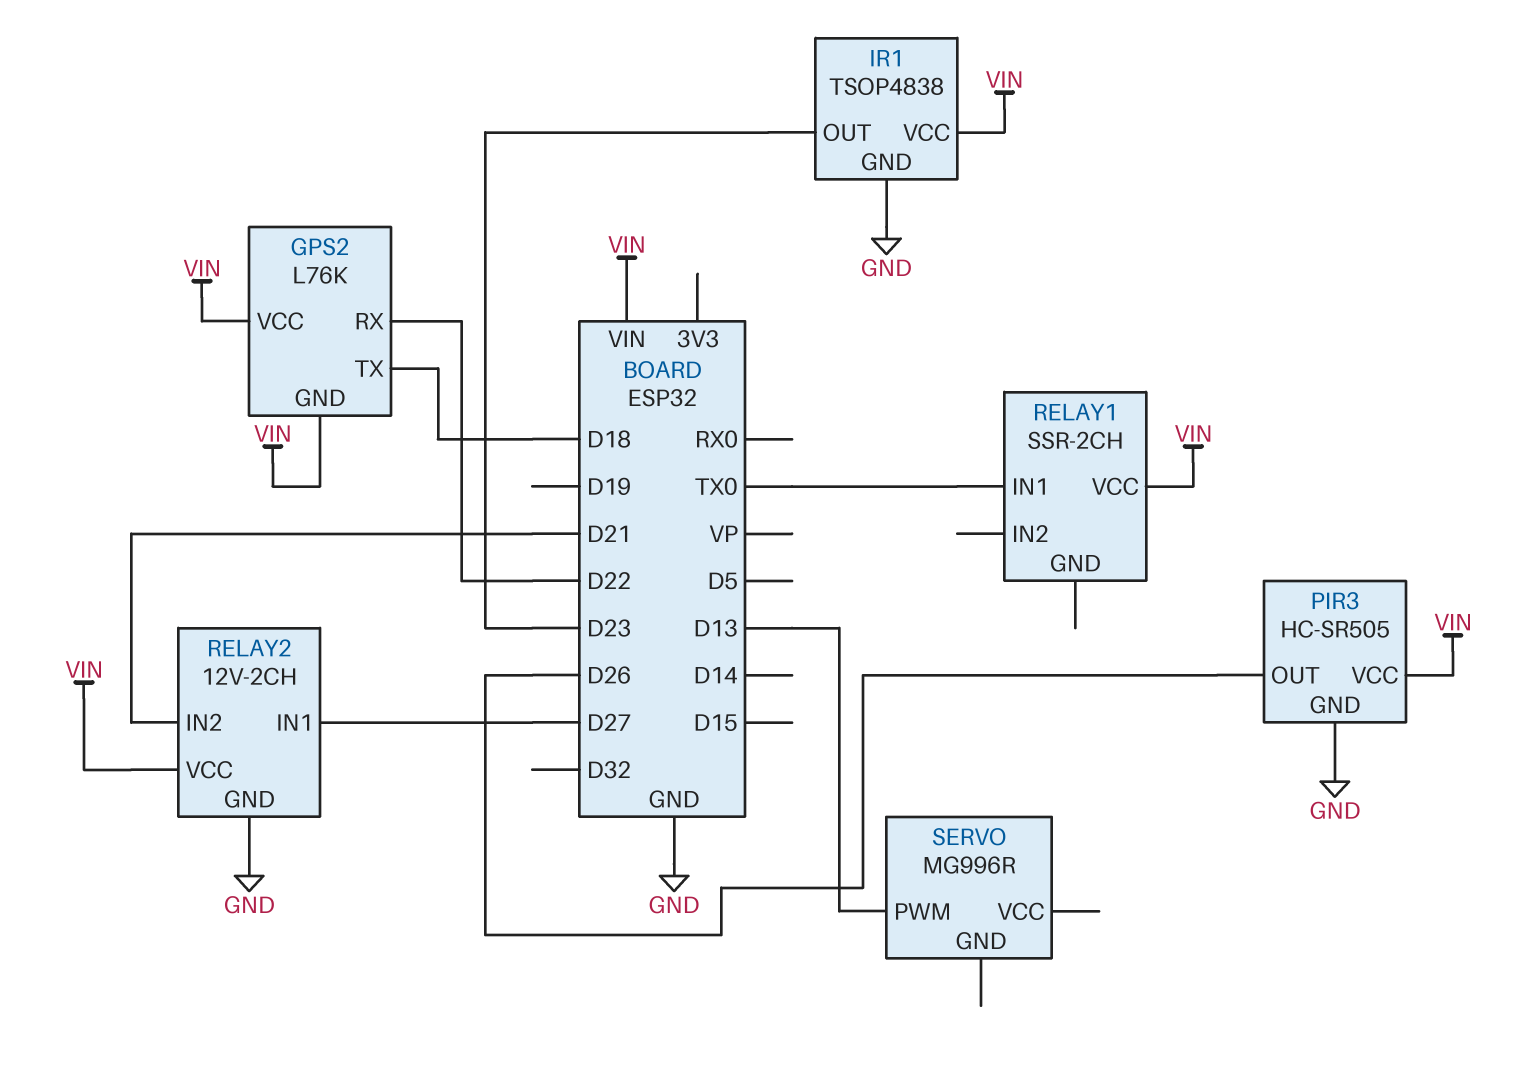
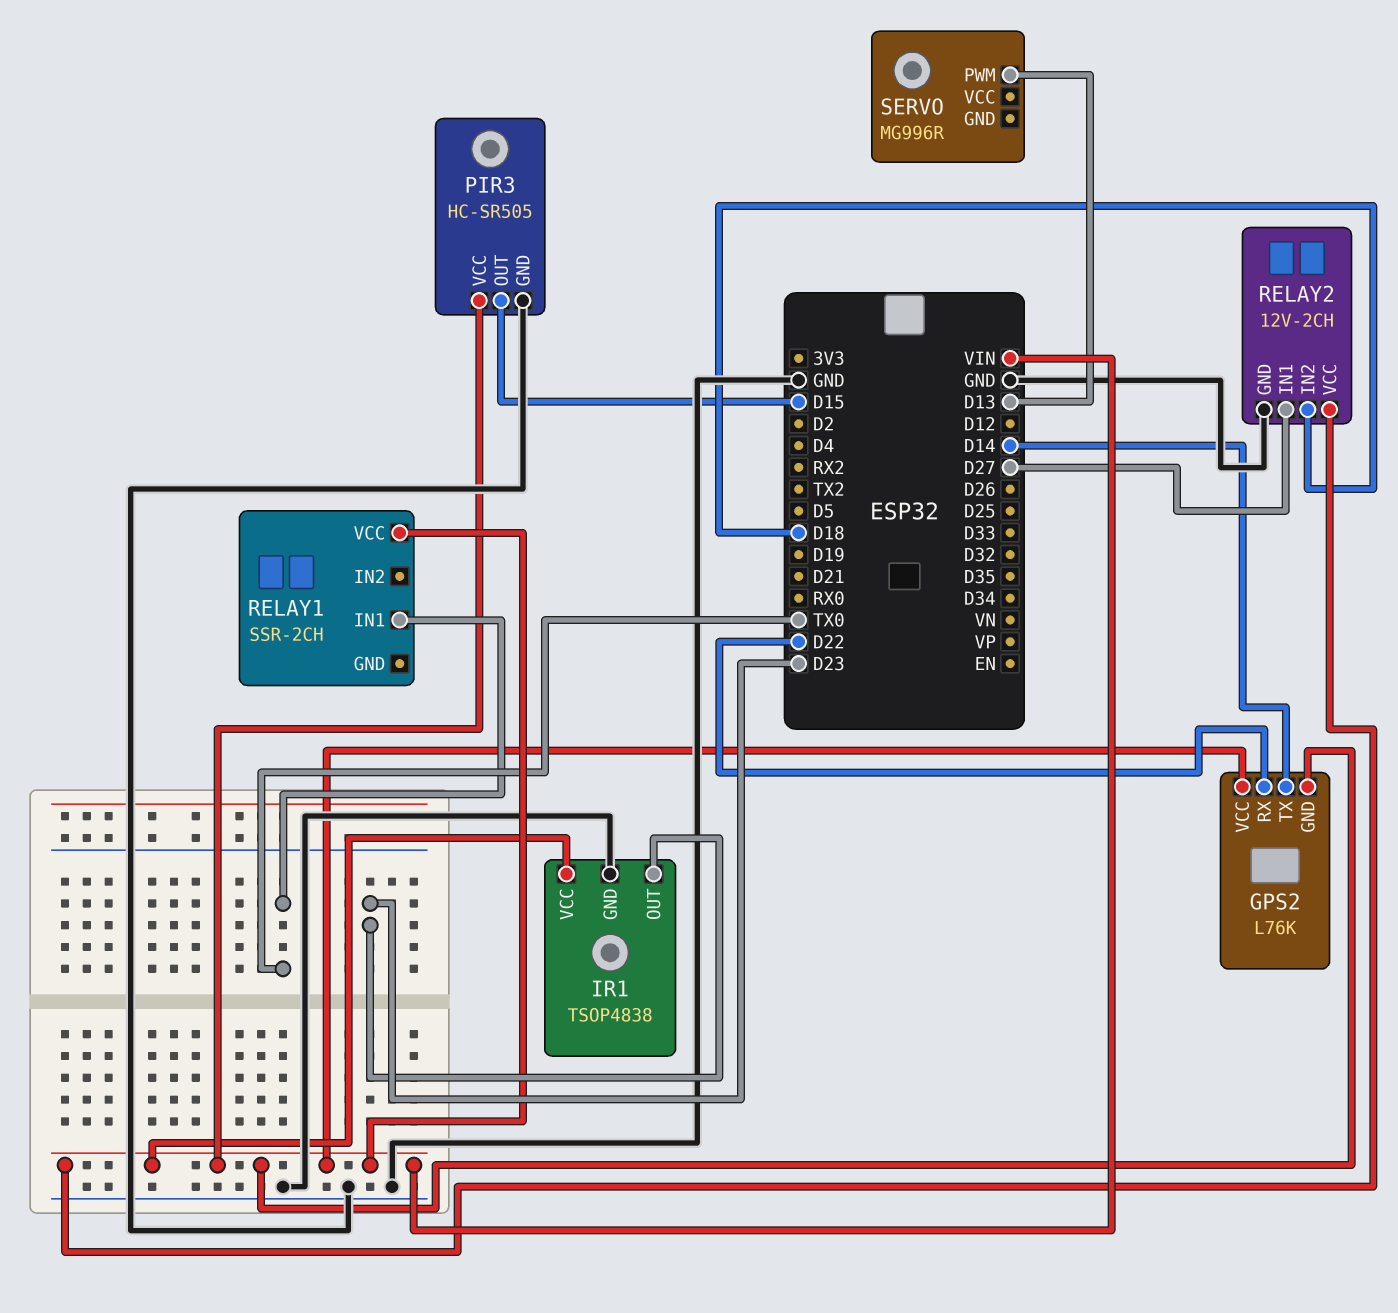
GPS2 pin TX: D18 -> D14
PIR3 pin OUT: D26 -> D15
RELAY2 pin IN2: D21 -> D18

